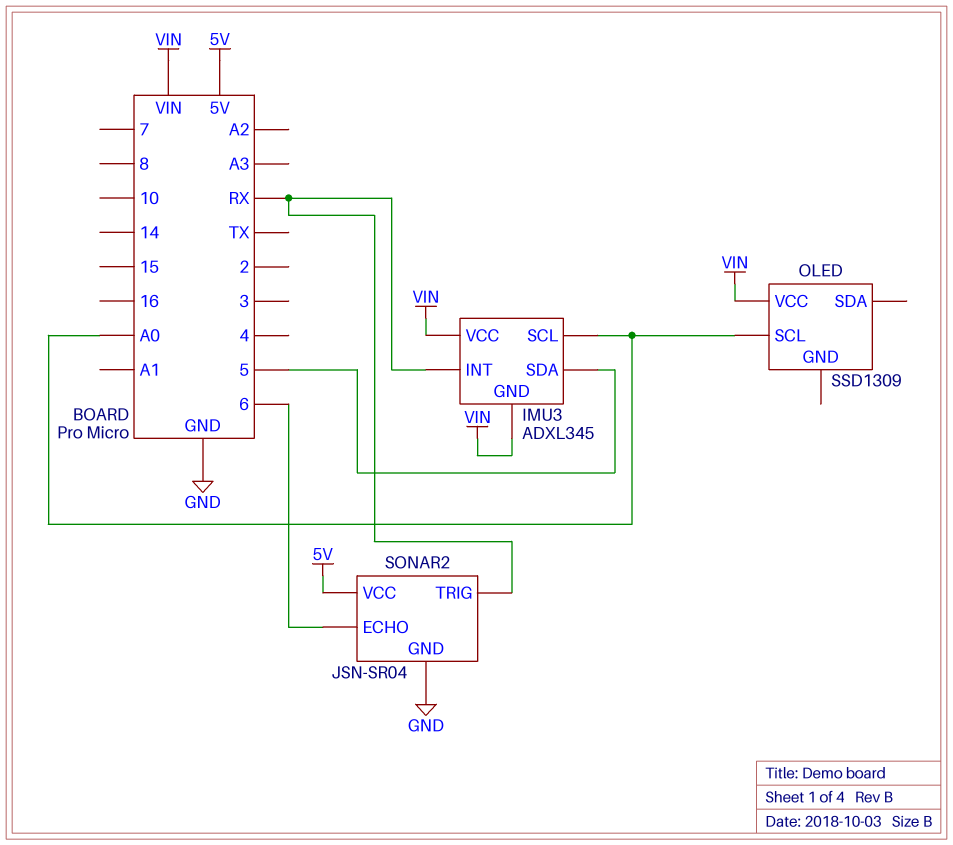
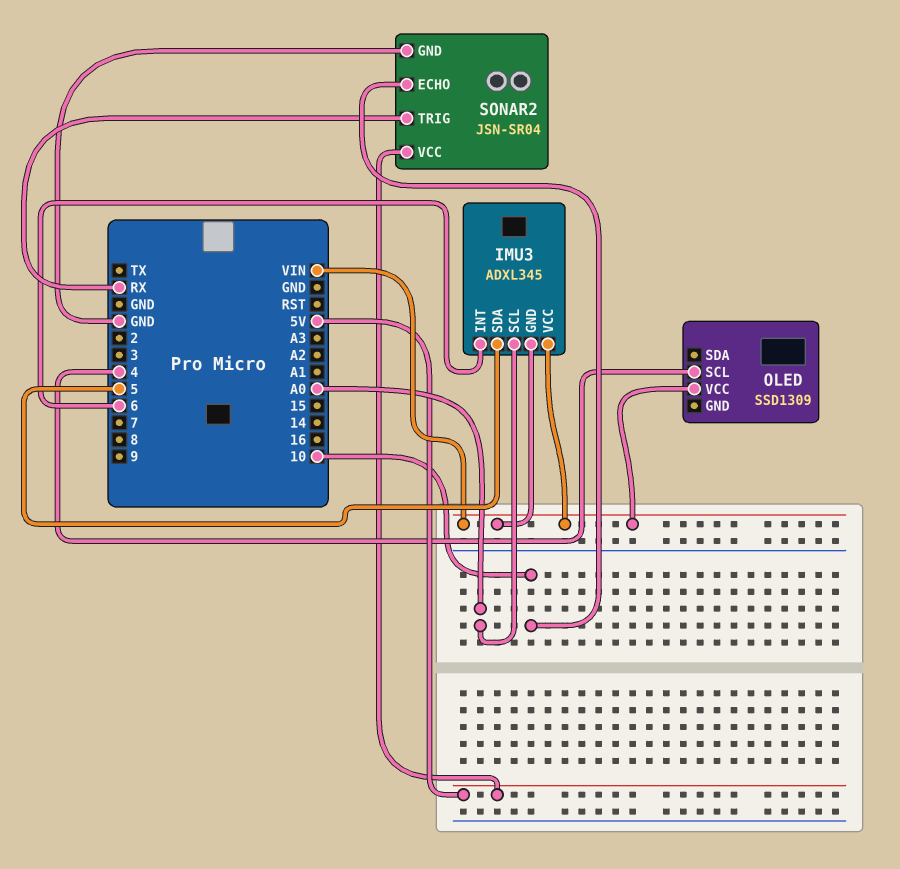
IMU3 pin INT: RX -> 6
OLED pin SCL: A0 -> 4
SONAR2 pin ECHO: 6 -> 10

